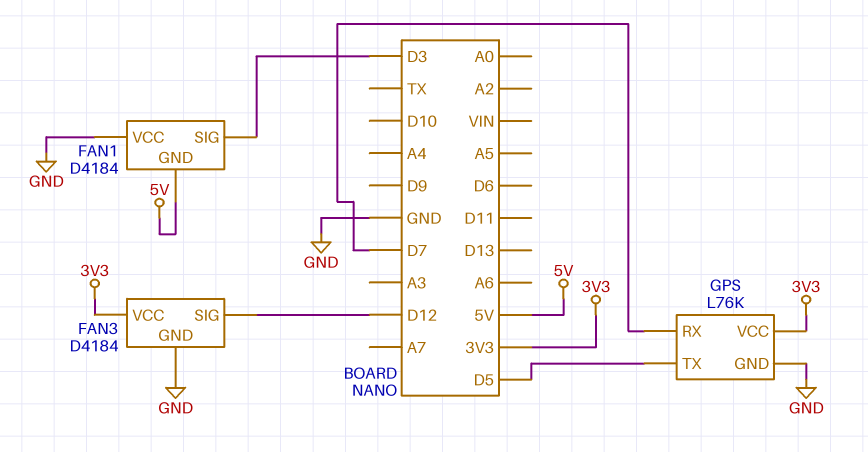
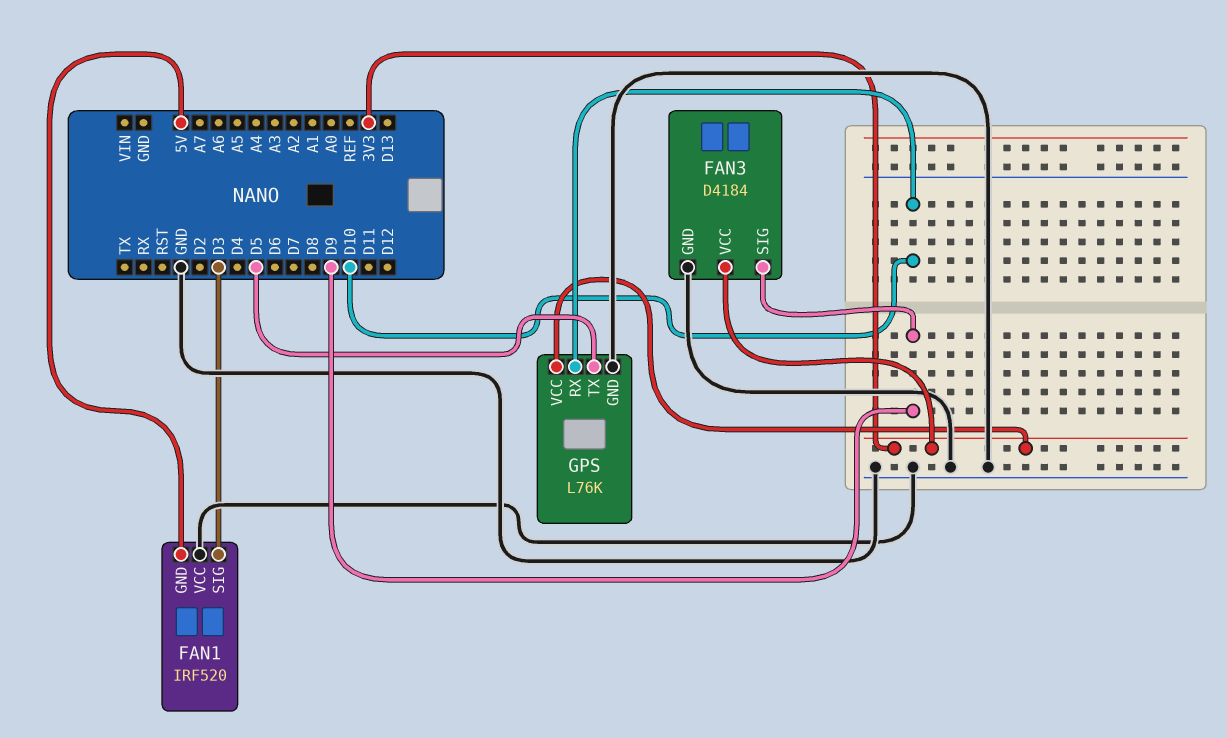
FAN1: D4184 -> IRF520
FAN3 pin SIG: D12 -> D9
GPS pin RX: D7 -> D10

